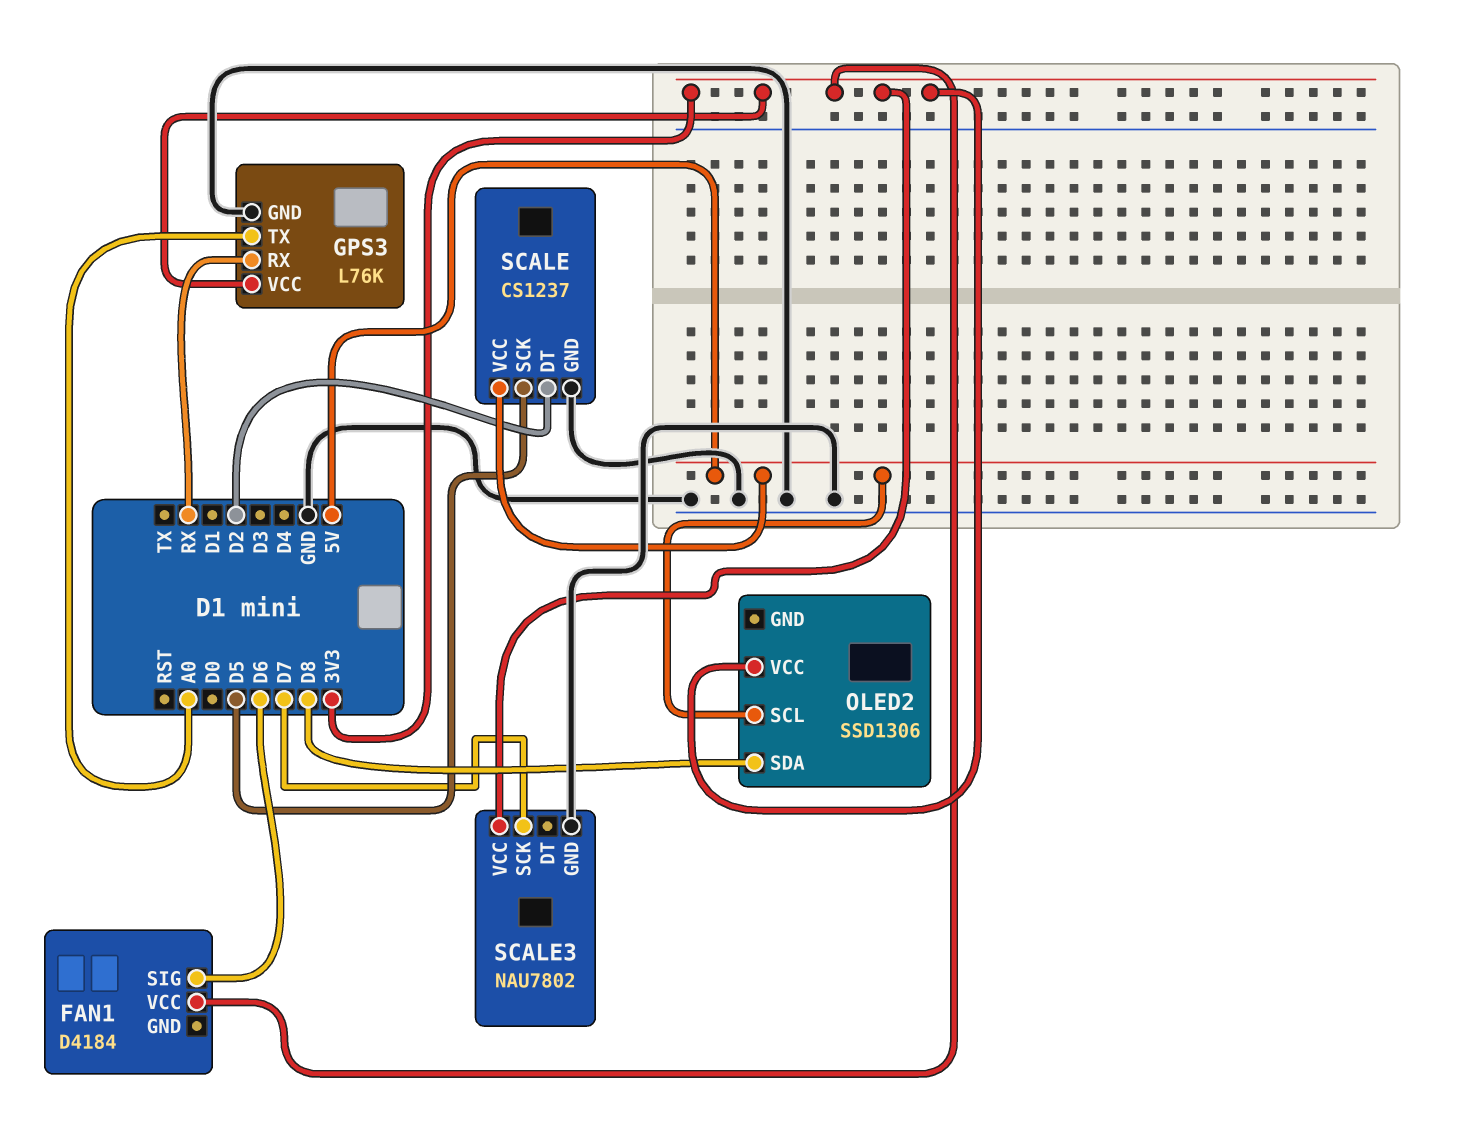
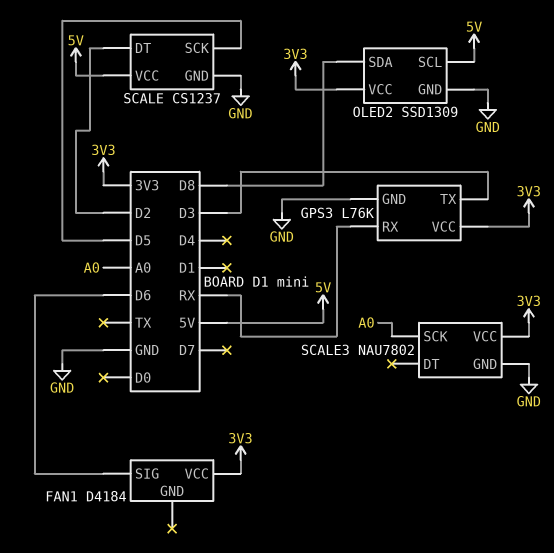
GPS3 pin TX: A0 -> D3
OLED2: SSD1306 -> SSD1309
OLED2 pin GND: none -> GND
SCALE3 pin SCK: D7 -> A0

